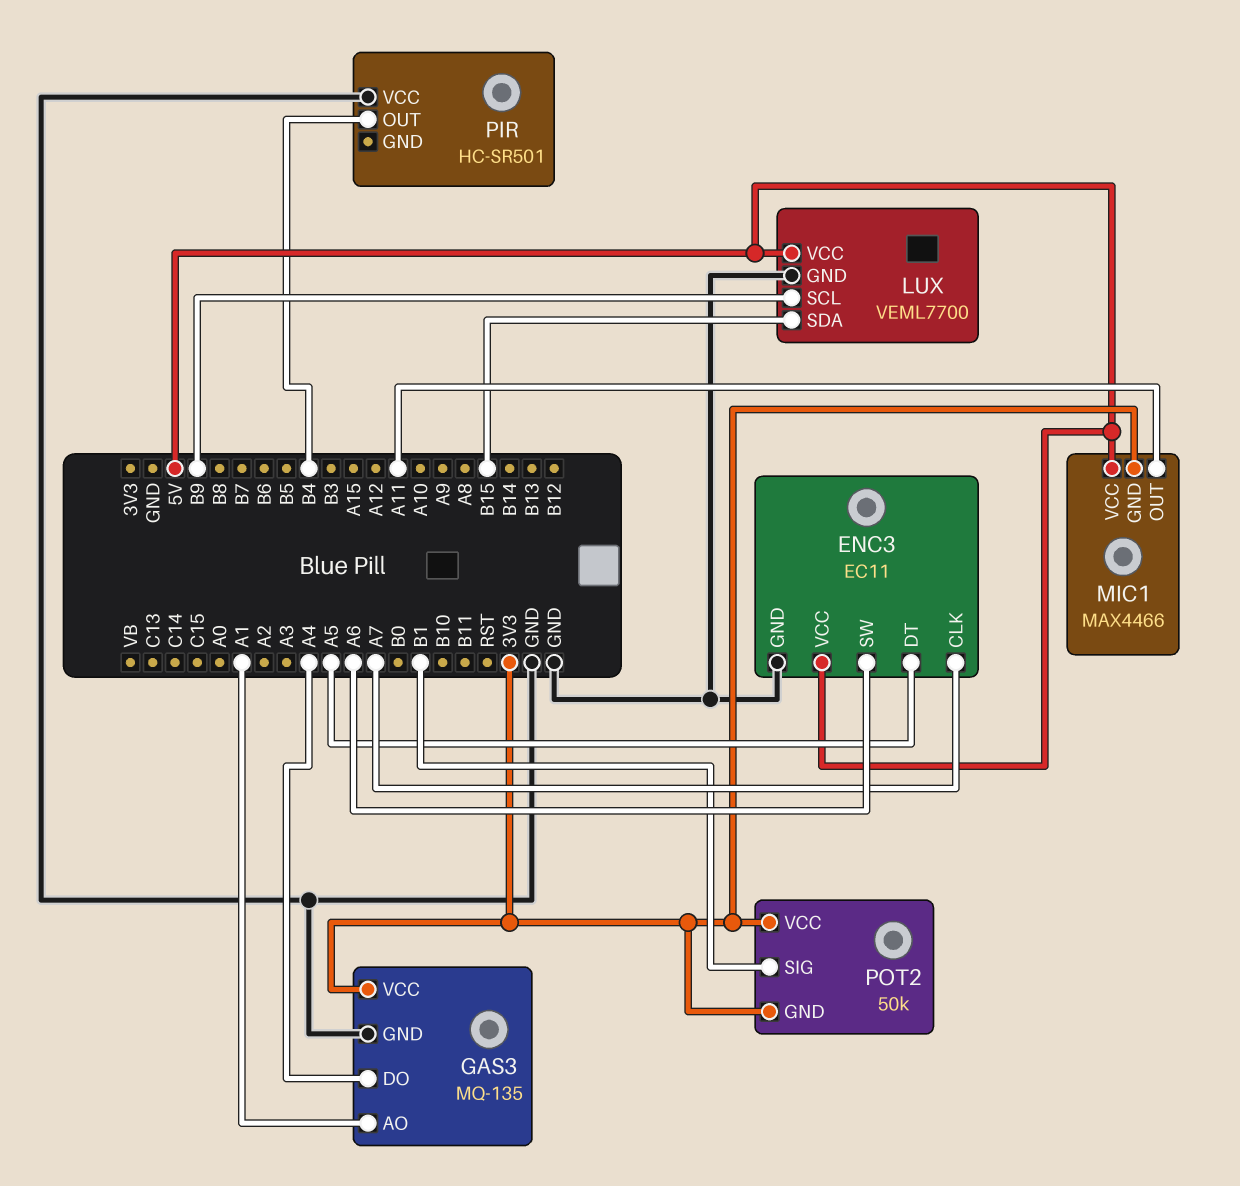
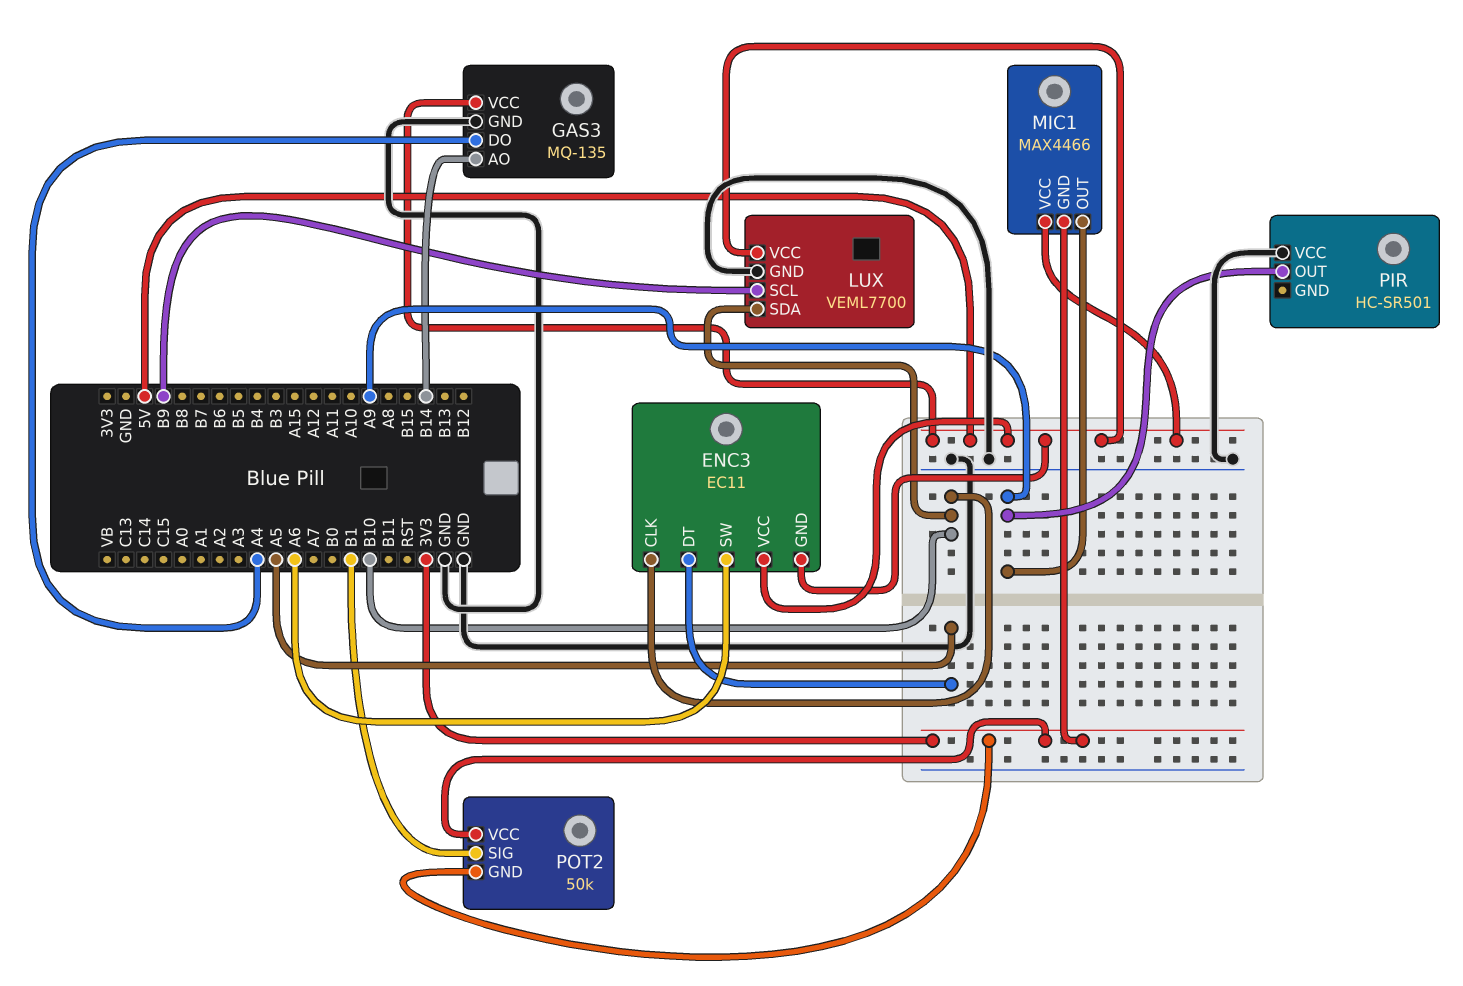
ENC3 pin CLK: A7 -> B10
ENC3 pin GND: GND -> 5V
GAS3 pin AO: A1 -> B14
GAS3 pin VCC: 3V3 -> 5V
LUX pin SDA: B15 -> B10
MIC1 pin OUT: A11 -> A9
PIR pin OUT: B4 -> A9

